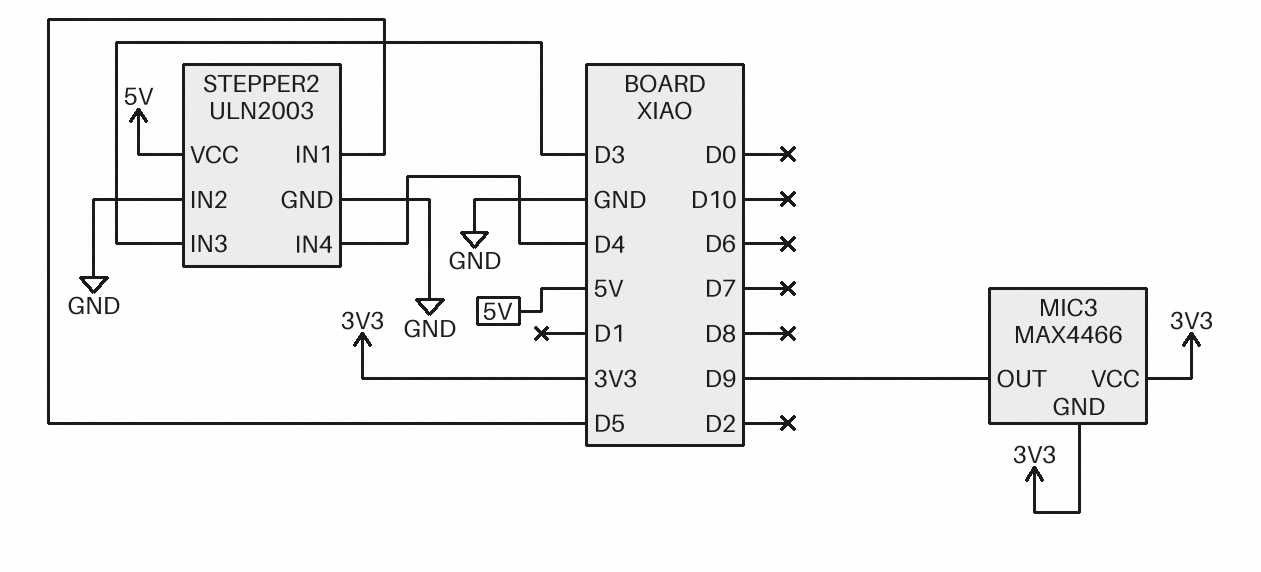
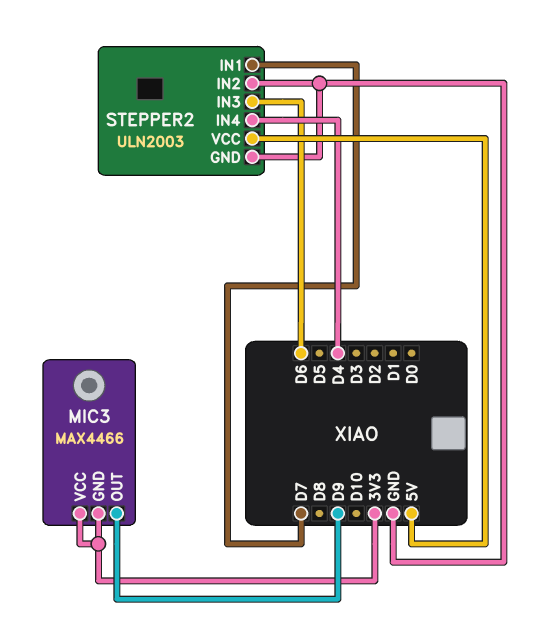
STEPPER2 pin IN1: D5 -> D7
STEPPER2 pin IN3: D3 -> D6

